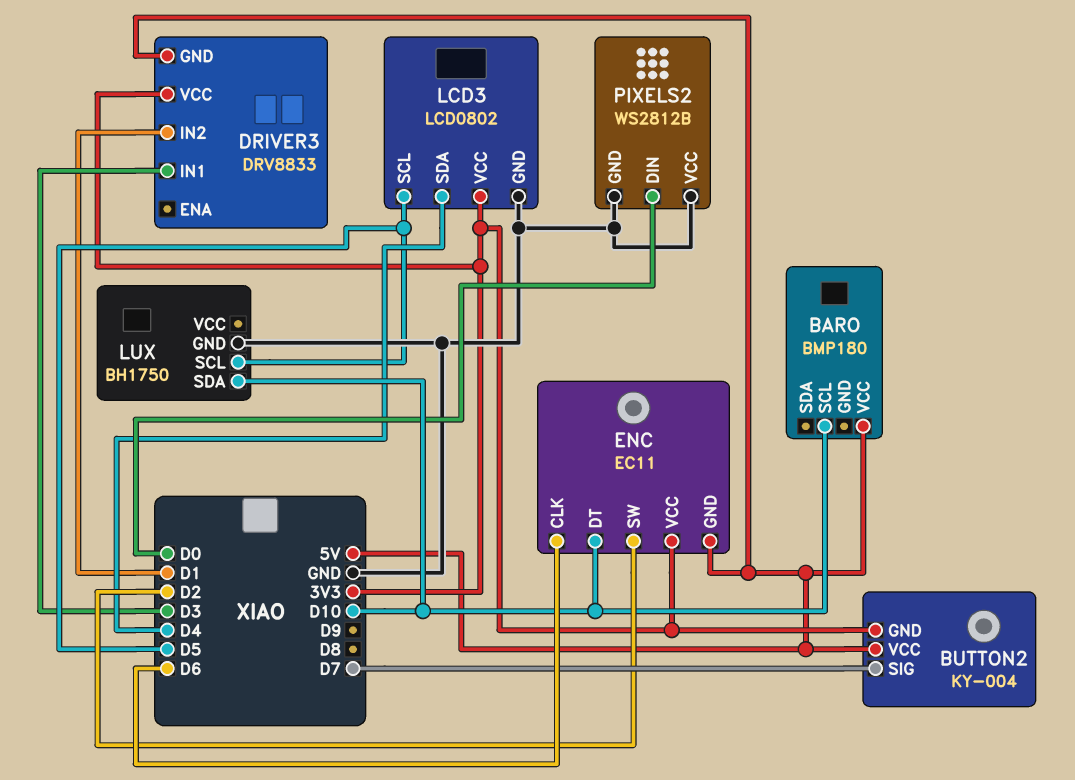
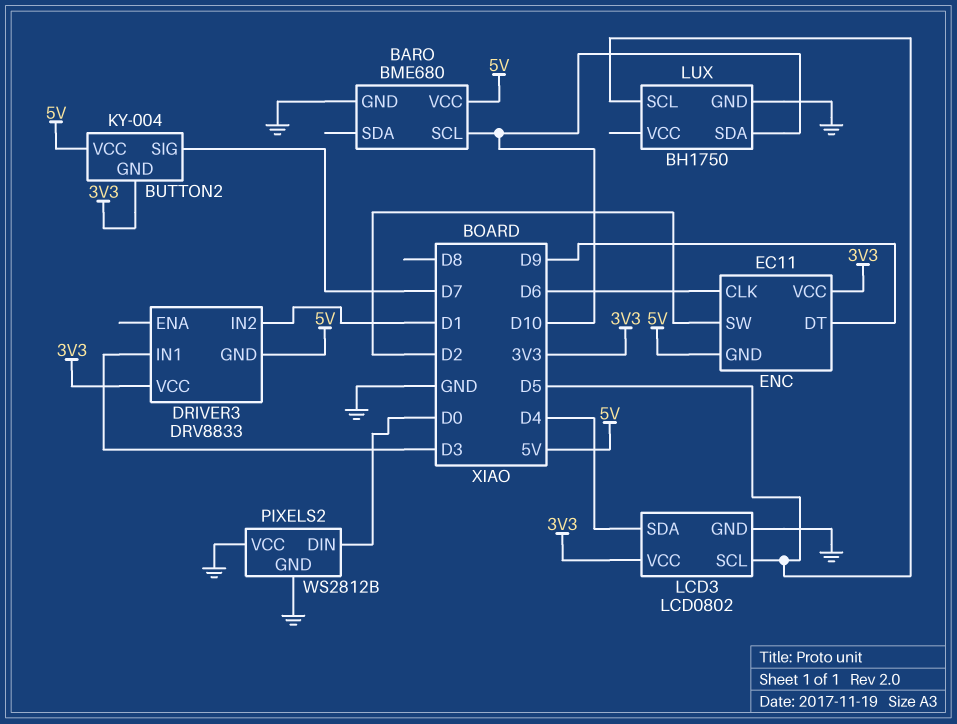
BARO: BMP180 -> BME680
BARO pin GND: none -> GND
ENC pin DT: D10 -> D9

